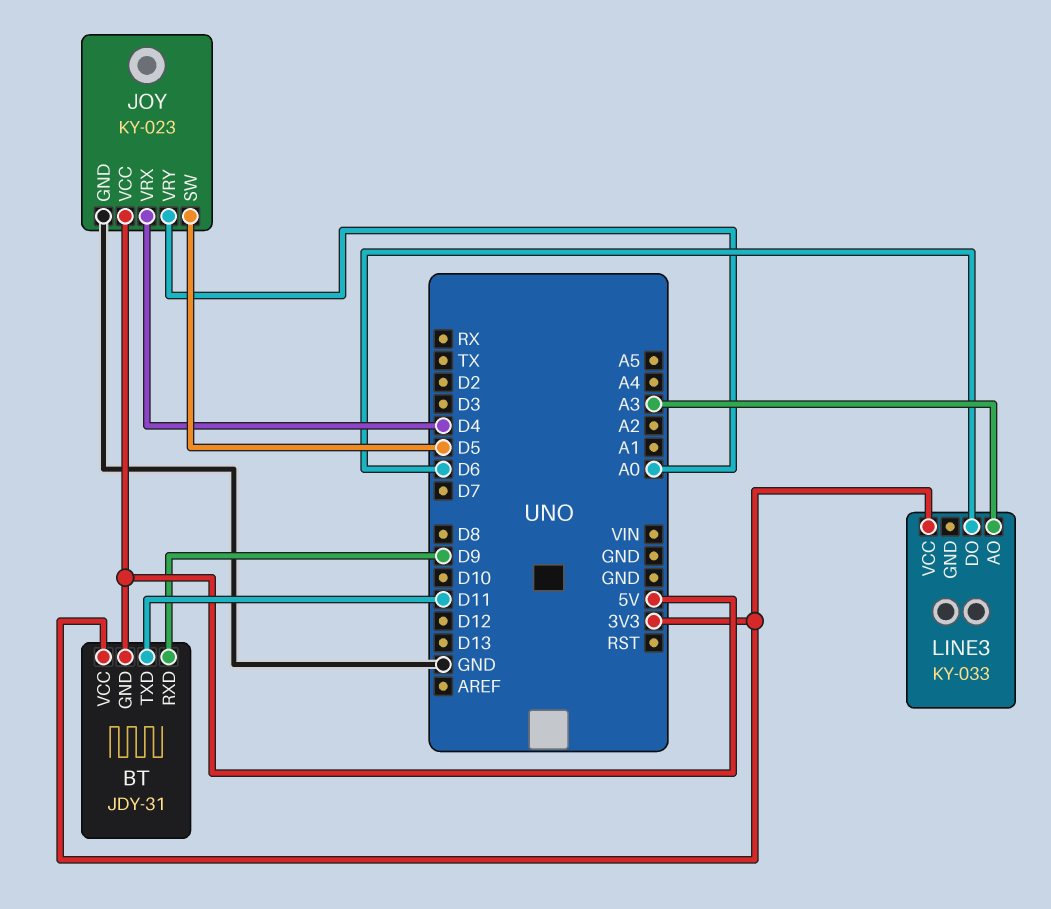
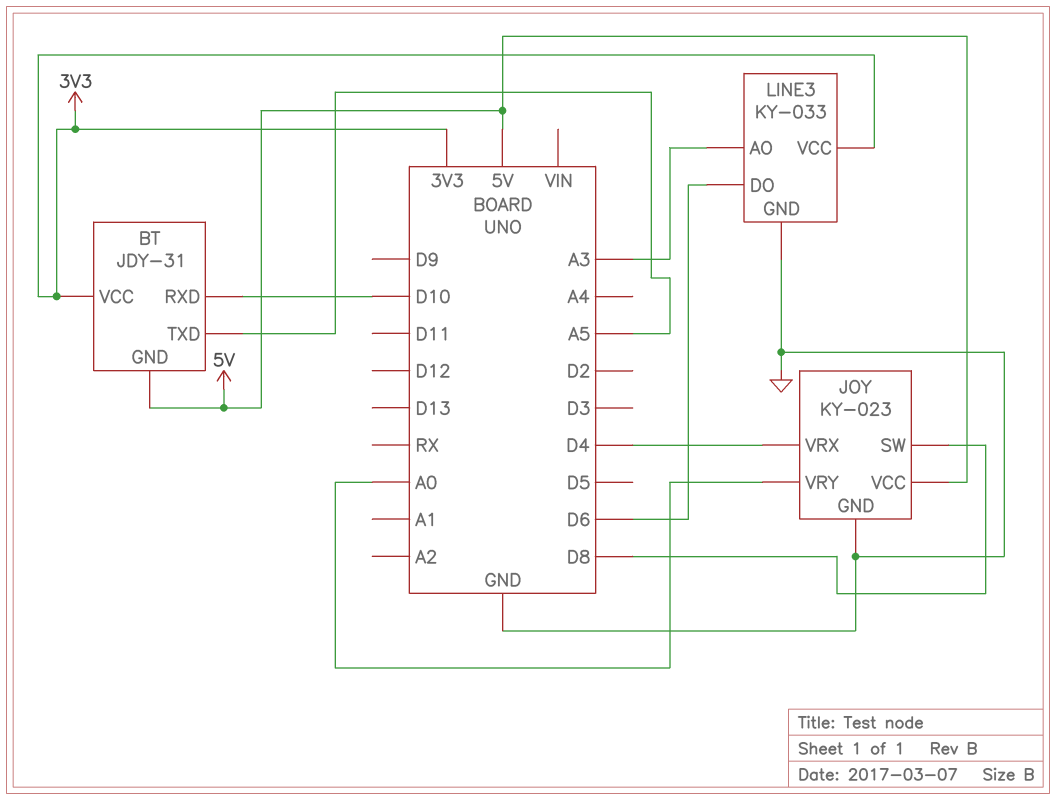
BT pin RXD: D9 -> D10
BT pin TXD: D11 -> A5
JOY pin SW: D5 -> D8
LINE3 pin GND: none -> GND

